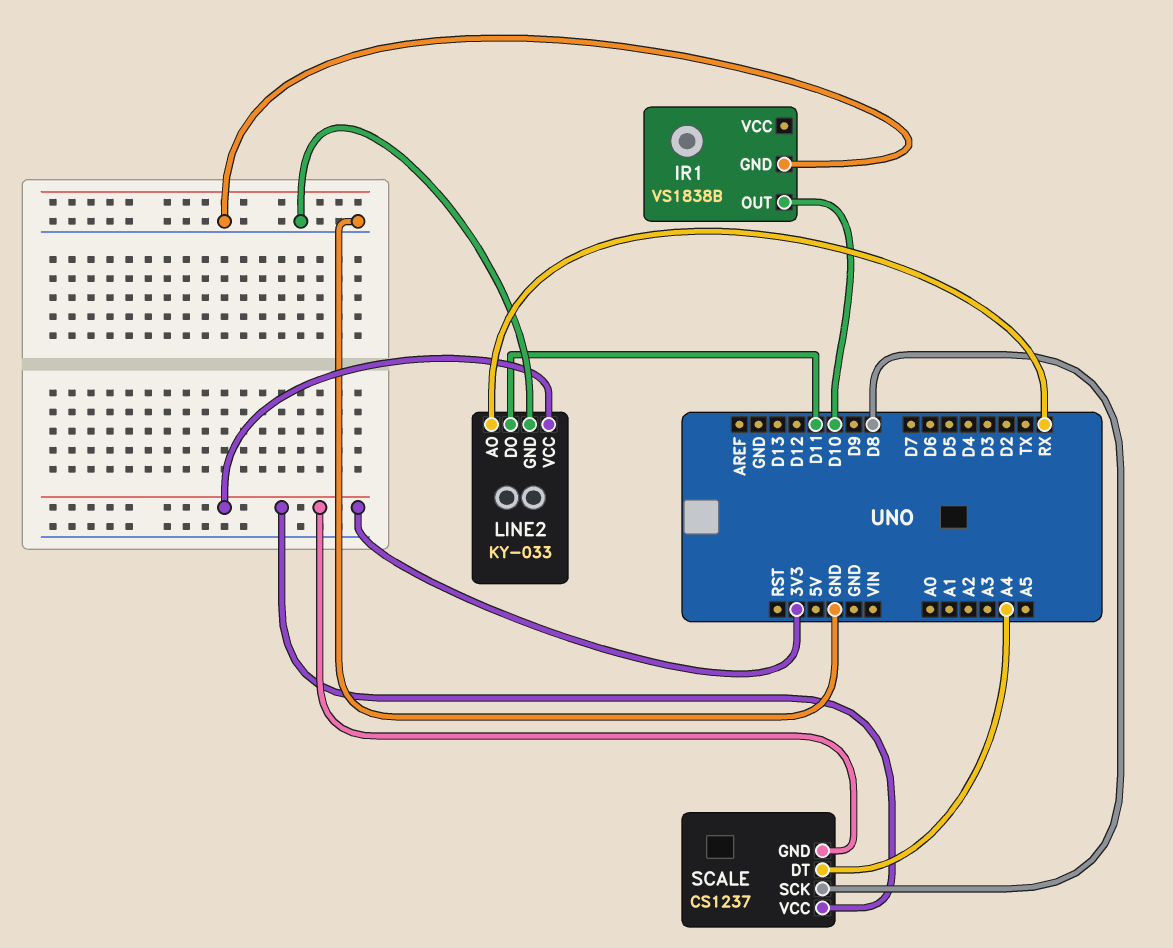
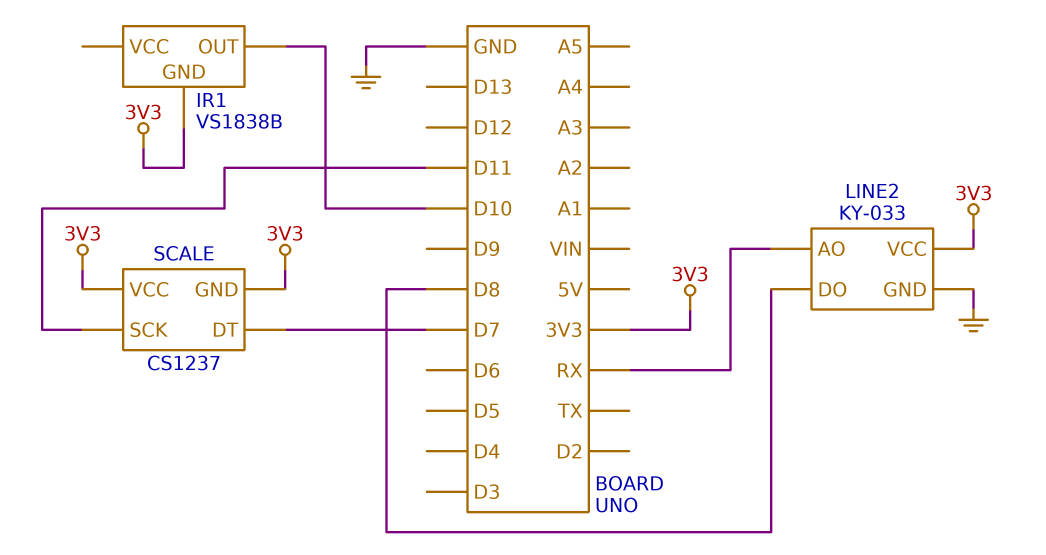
IR1 pin GND: GND -> 3V3
LINE2 pin DO: D11 -> D8
SCALE pin DT: A4 -> D7
SCALE pin SCK: D8 -> D11

